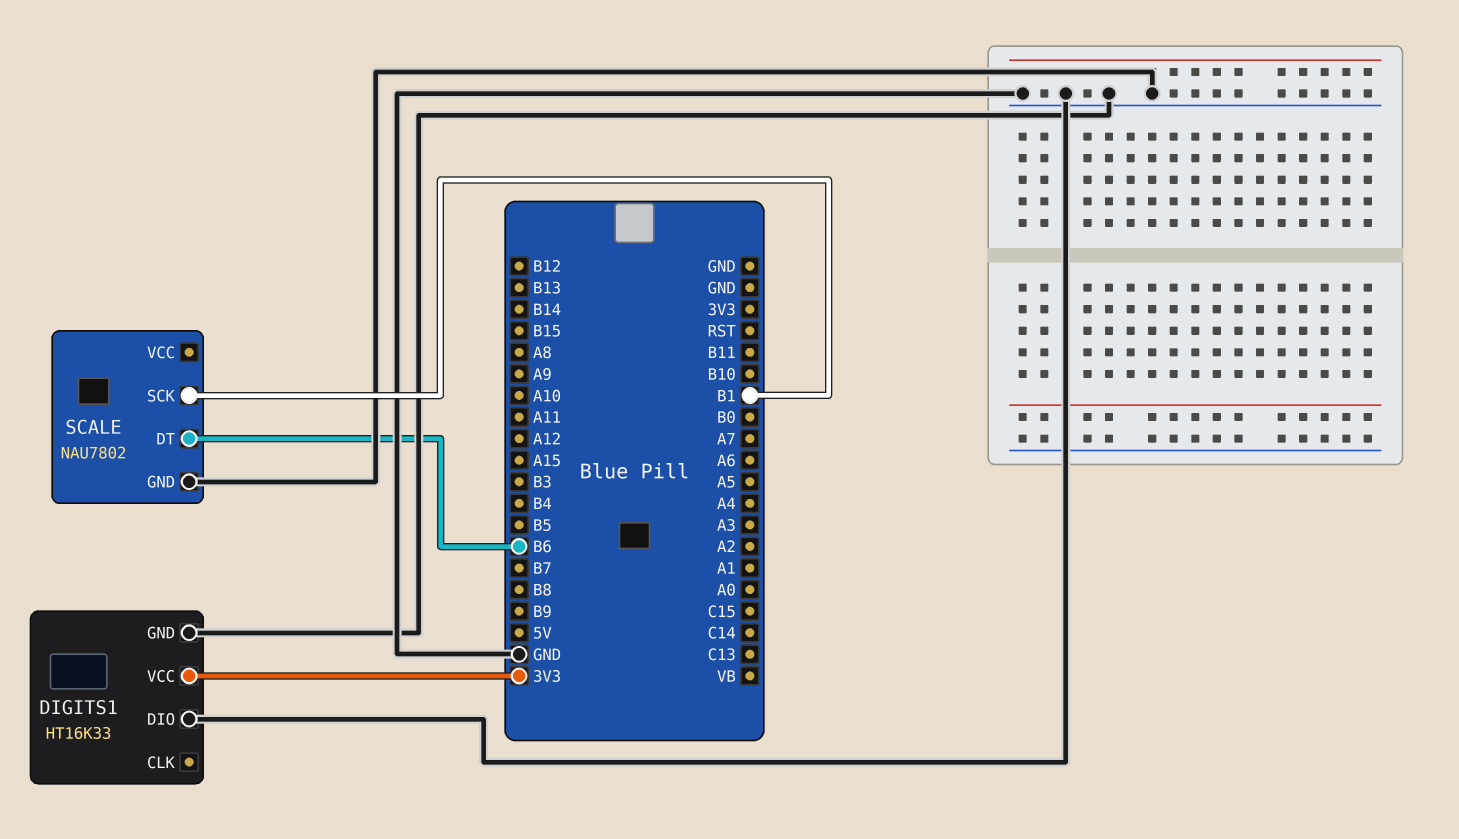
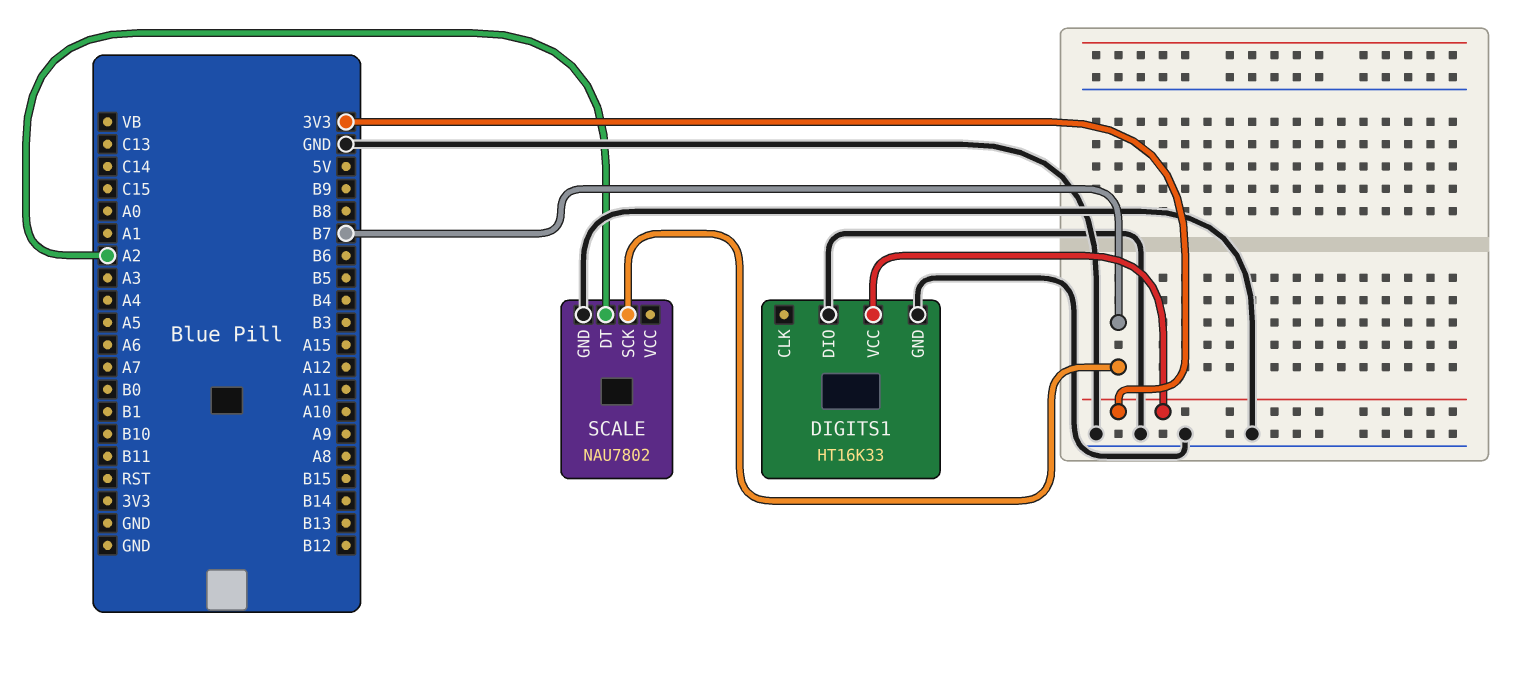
SCALE pin DT: B6 -> A2
SCALE pin SCK: B1 -> B7

